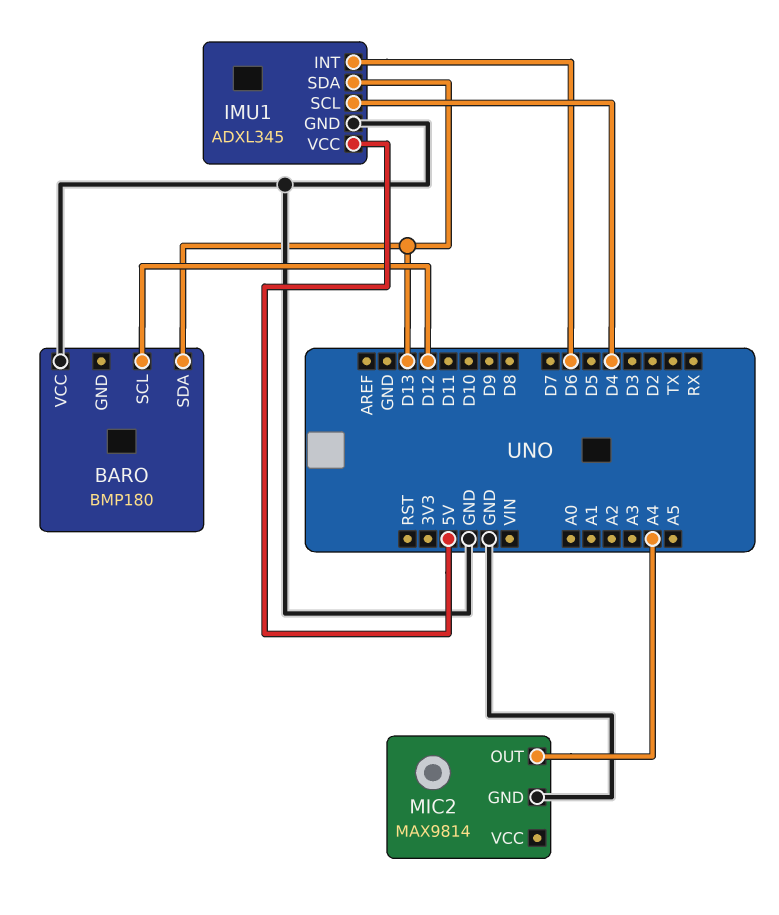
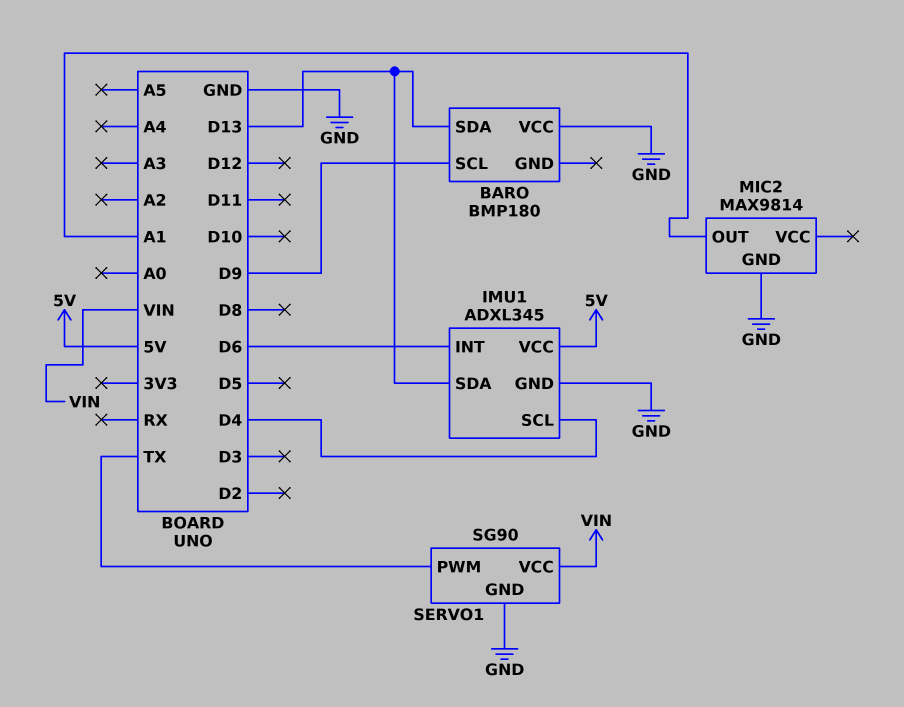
BARO pin SCL: D12 -> D9
MIC2 pin OUT: A4 -> A1
SERVO1: none -> SG90
SERVO1 pin GND: none -> GND
SERVO1 pin PWM: none -> TX
SERVO1 pin VCC: none -> VIN

